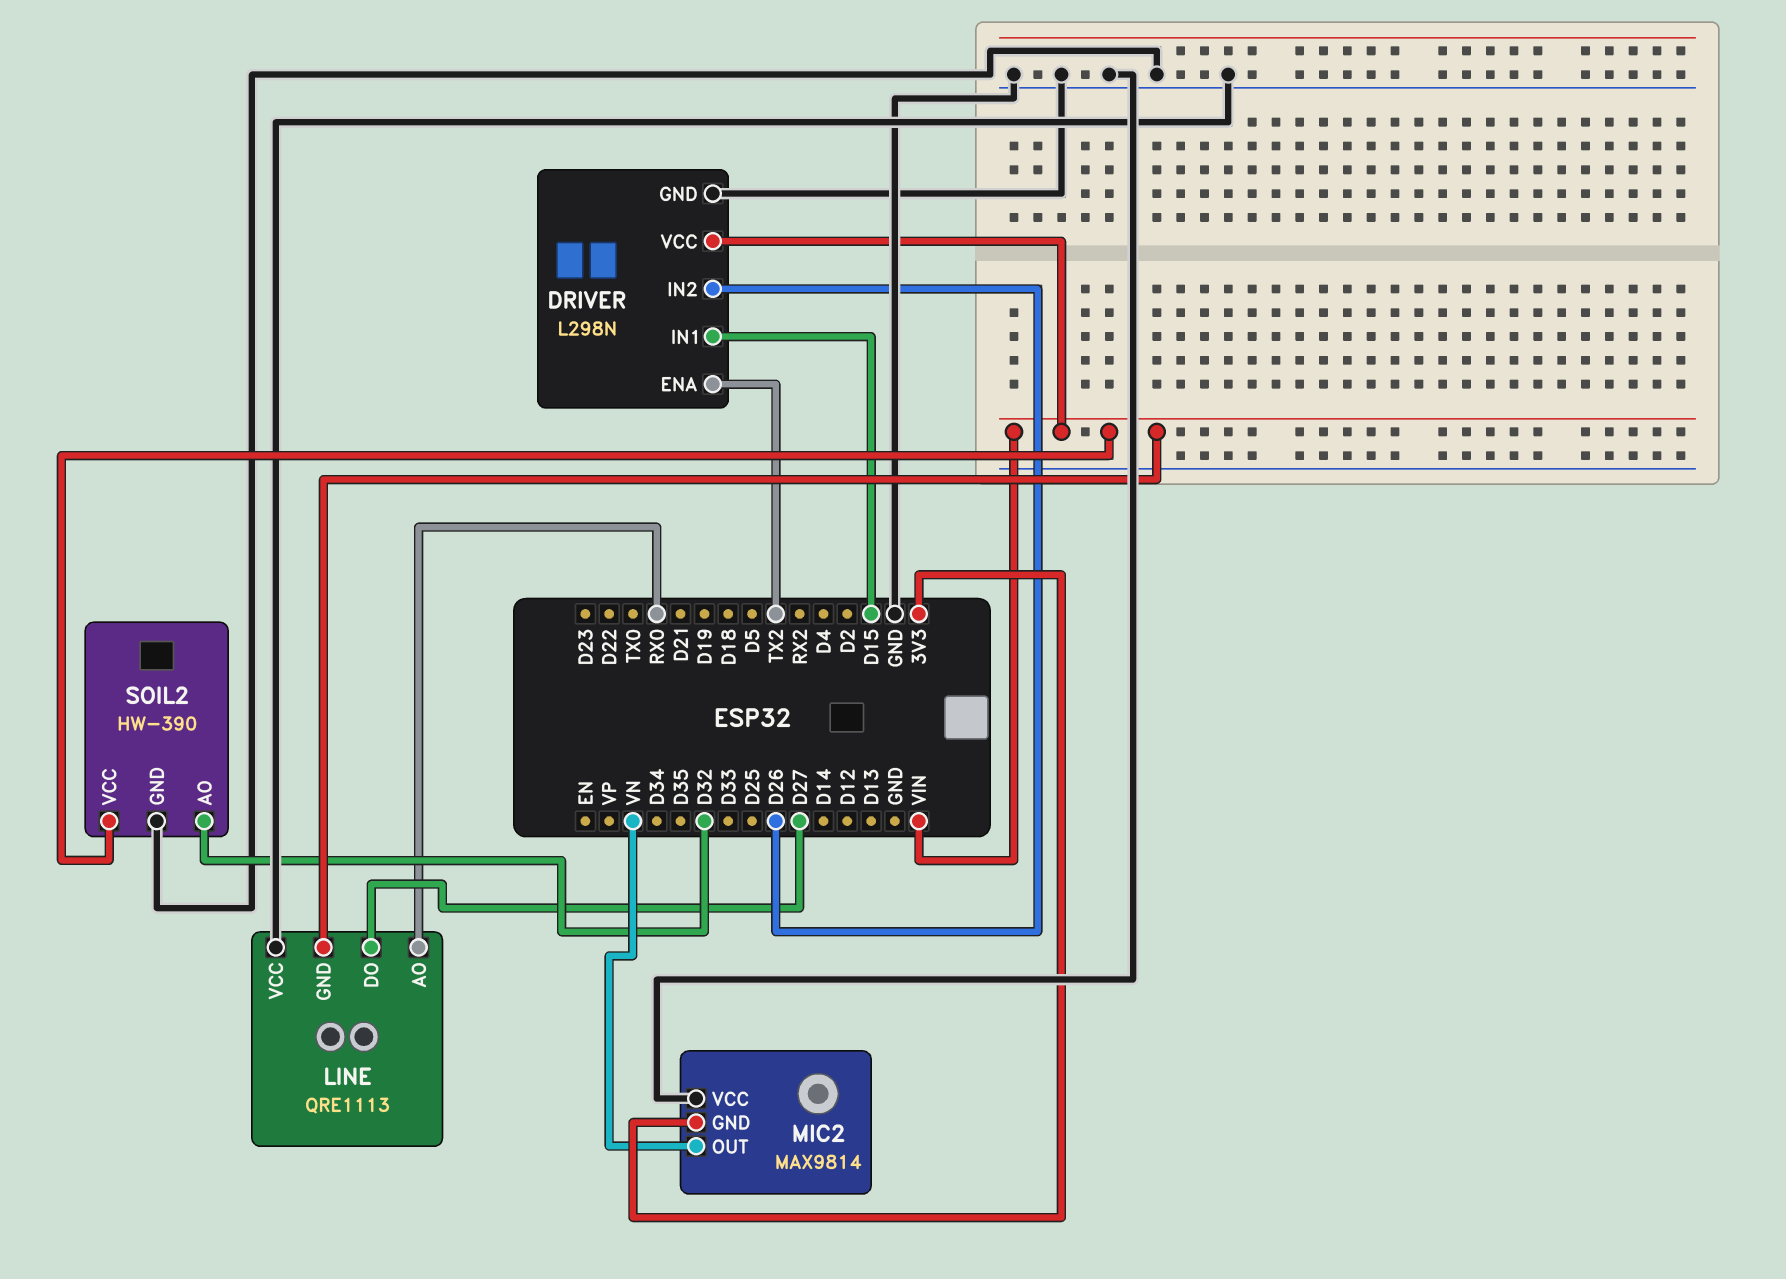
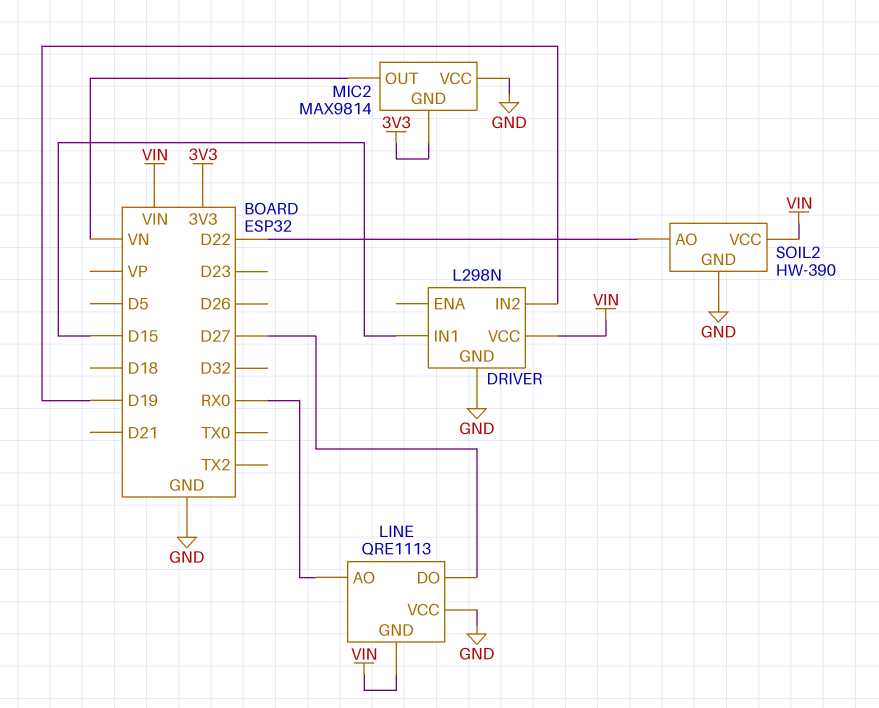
DRIVER pin ENA: TX2 -> none
DRIVER pin IN2: D26 -> D19
SOIL2 pin AO: D32 -> D22

